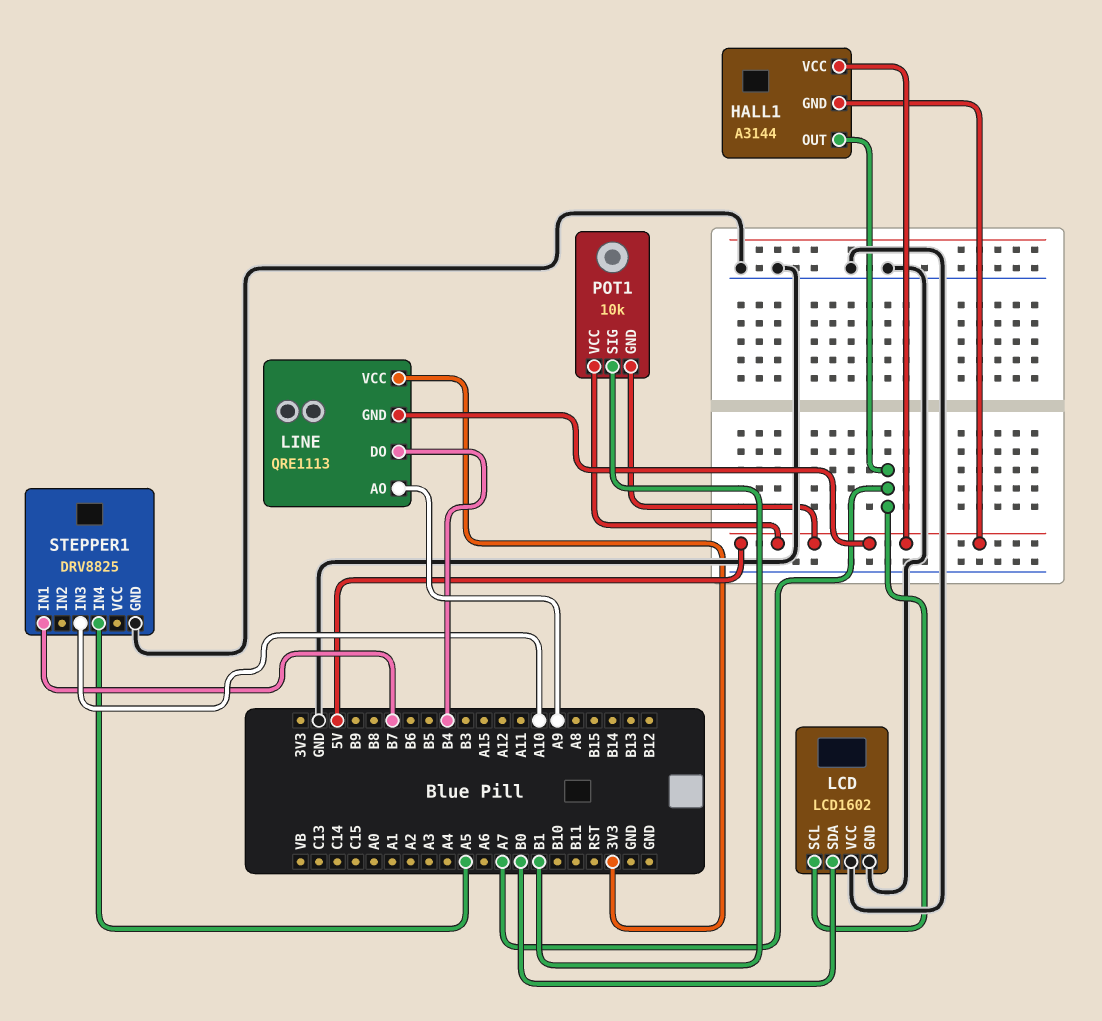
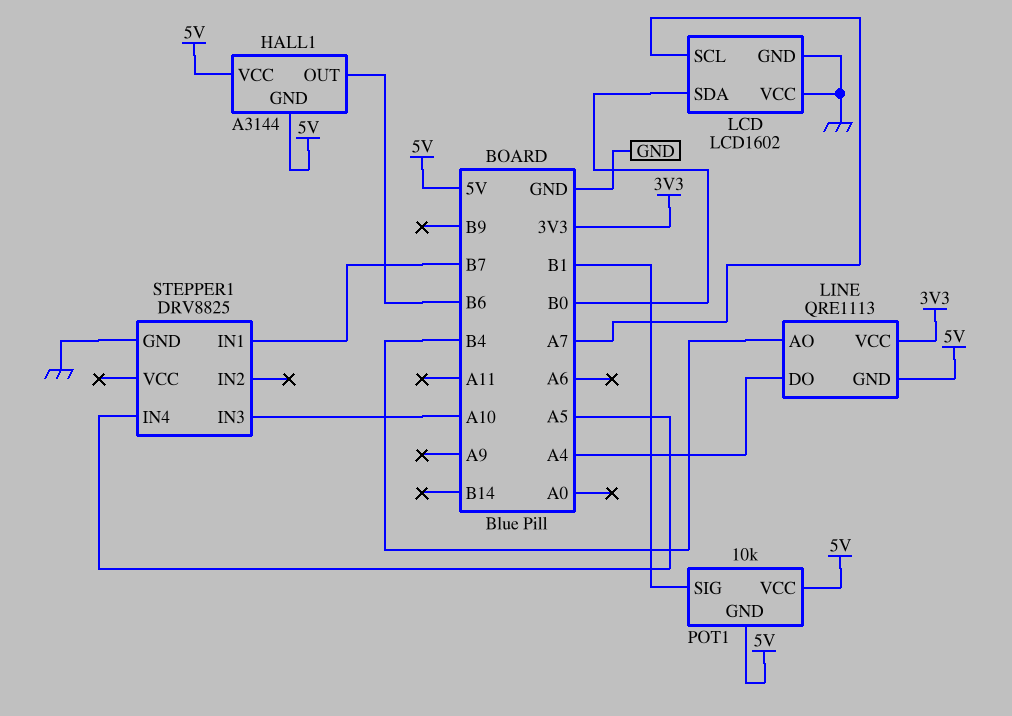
HALL1 pin OUT: A7 -> B6
LINE pin AO: A9 -> B4
LINE pin DO: B4 -> A4

